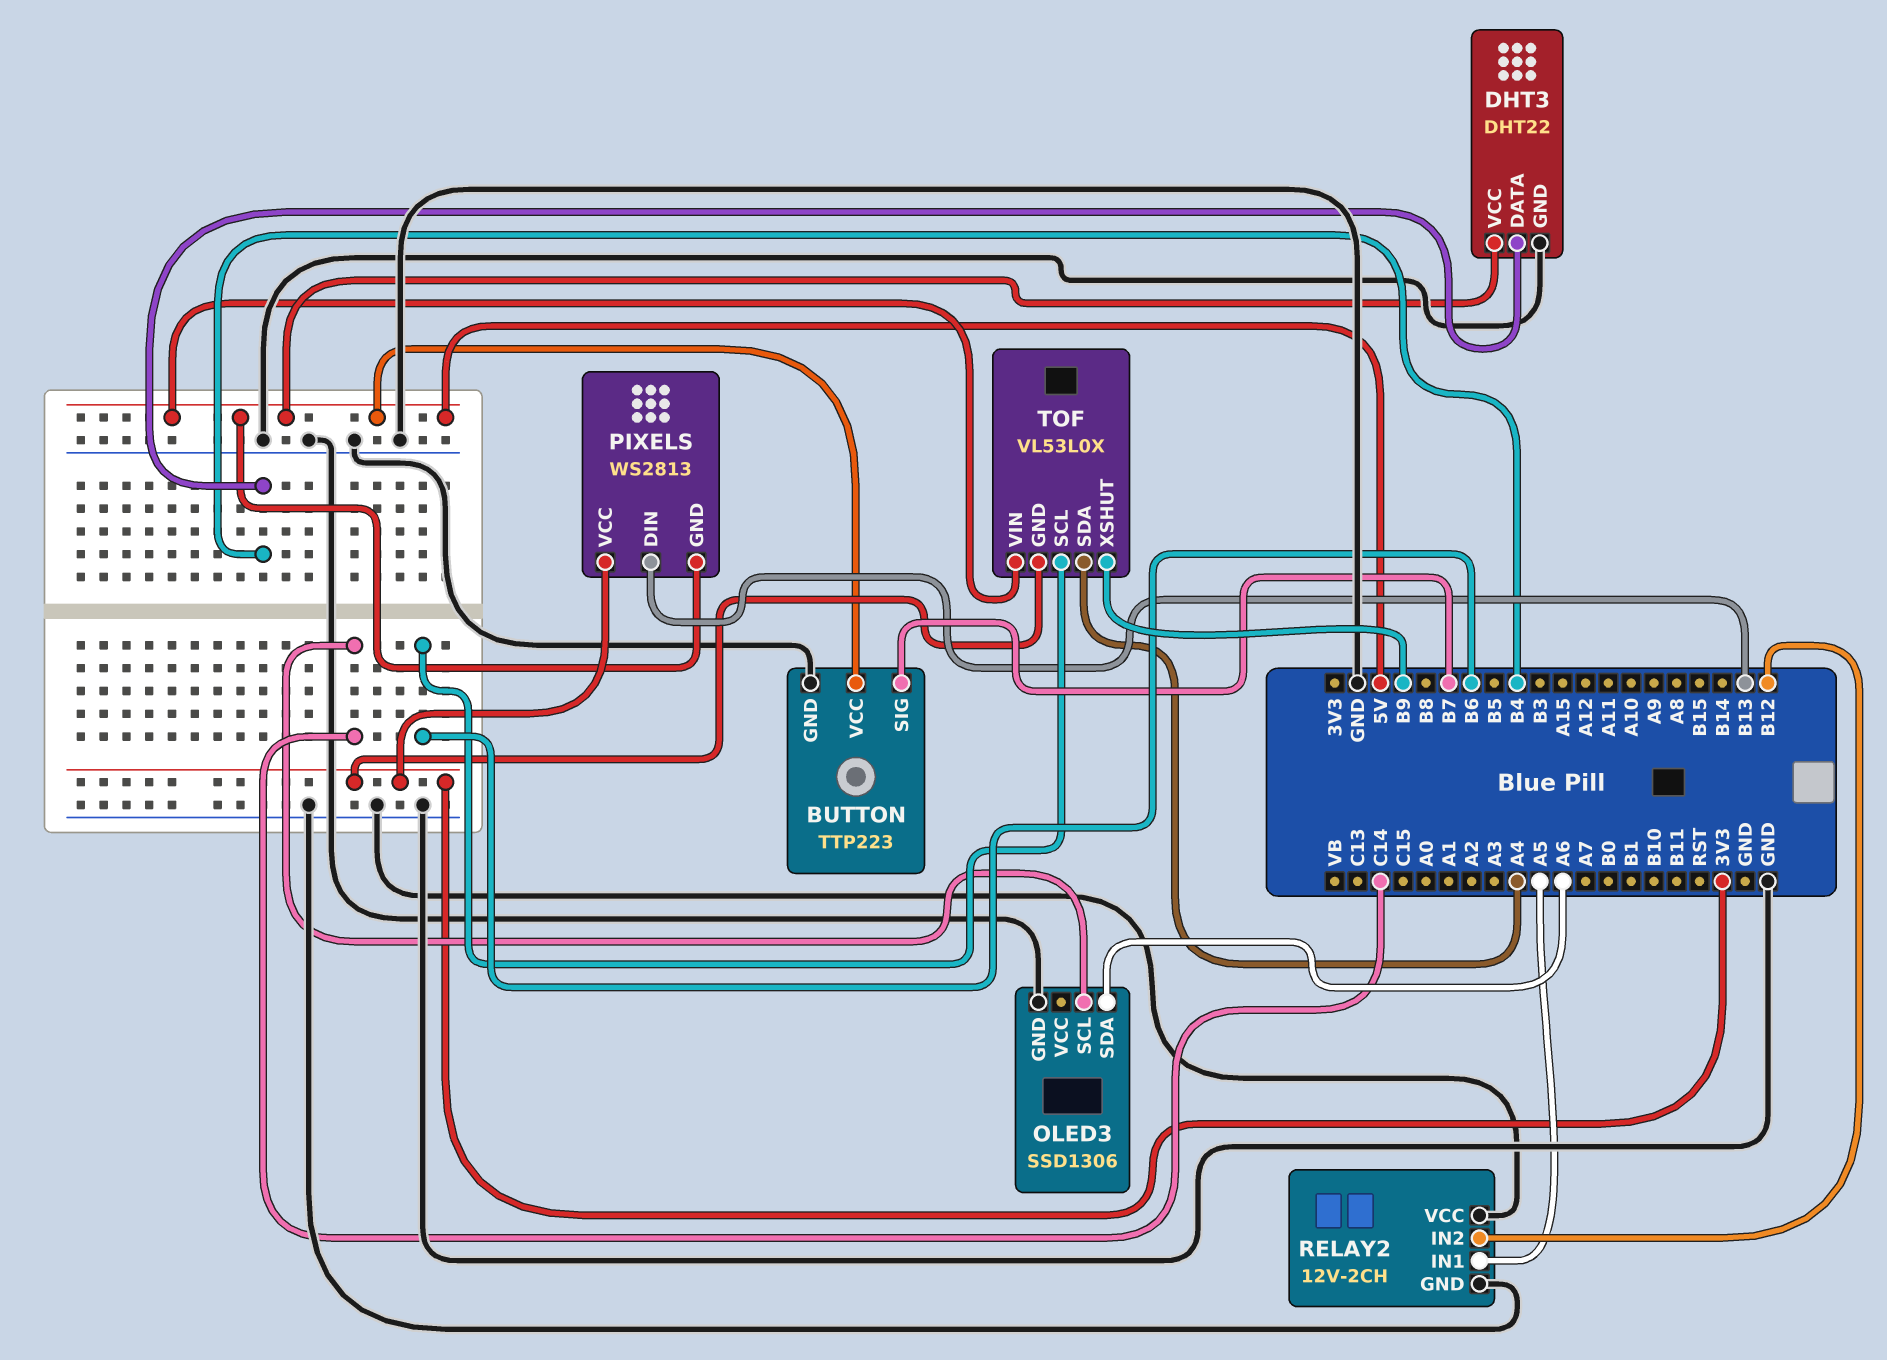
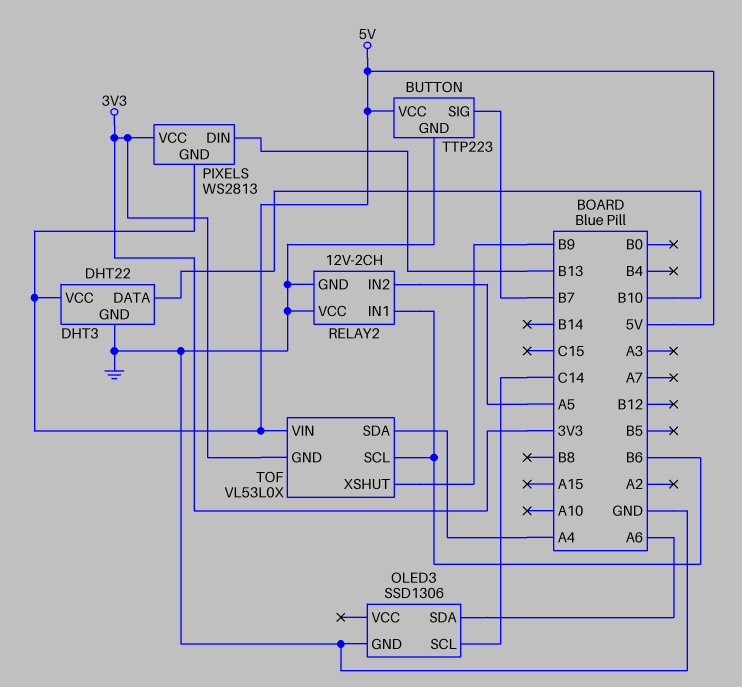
DHT3 pin DATA: B4 -> B10
RELAY2 pin IN1: A5 -> B6
RELAY2 pin IN2: B12 -> A5

